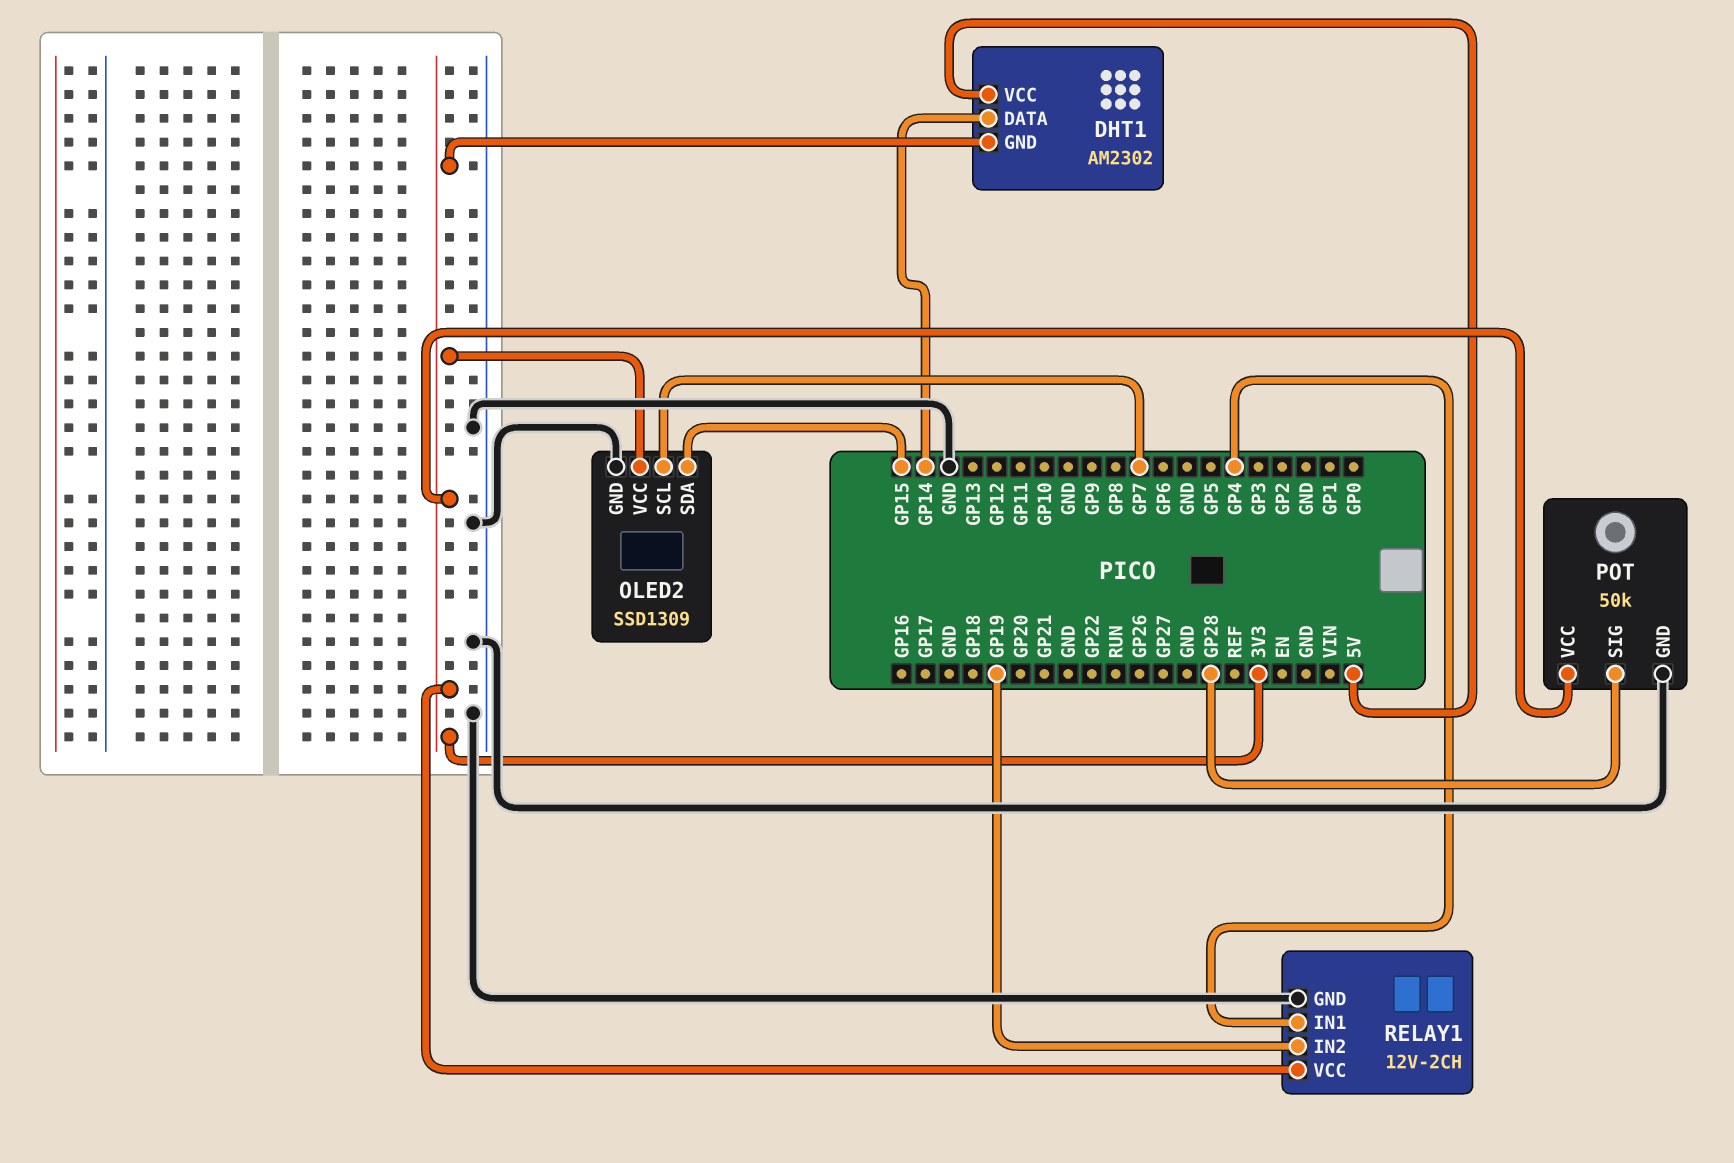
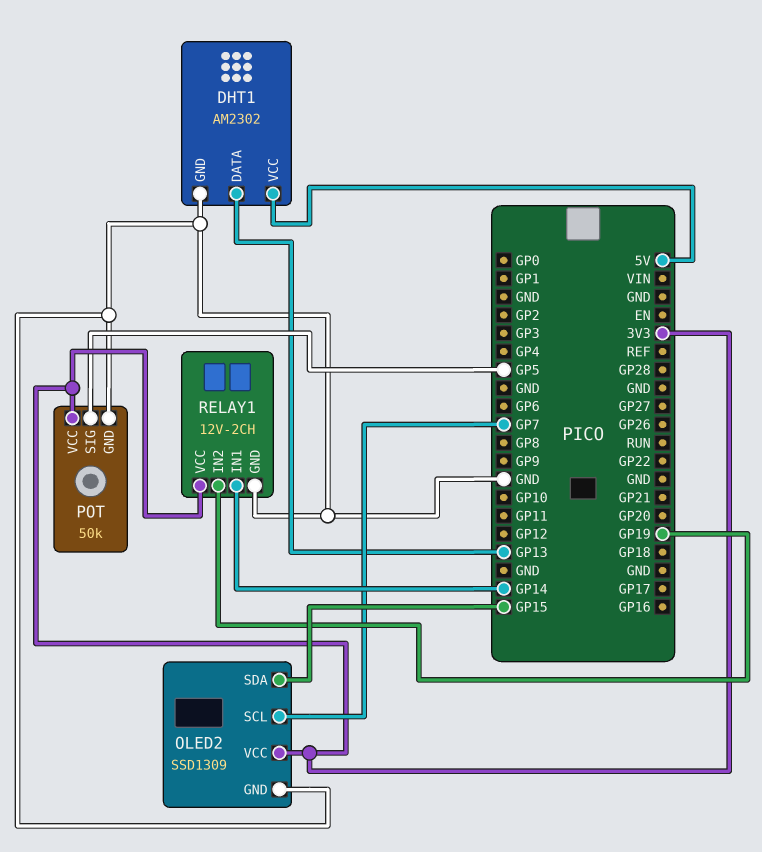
DHT1 pin DATA: GP14 -> GP13
DHT1 pin GND: 3V3 -> GND
POT pin SIG: GP28 -> GP5
RELAY1 pin IN1: GP4 -> GP14

